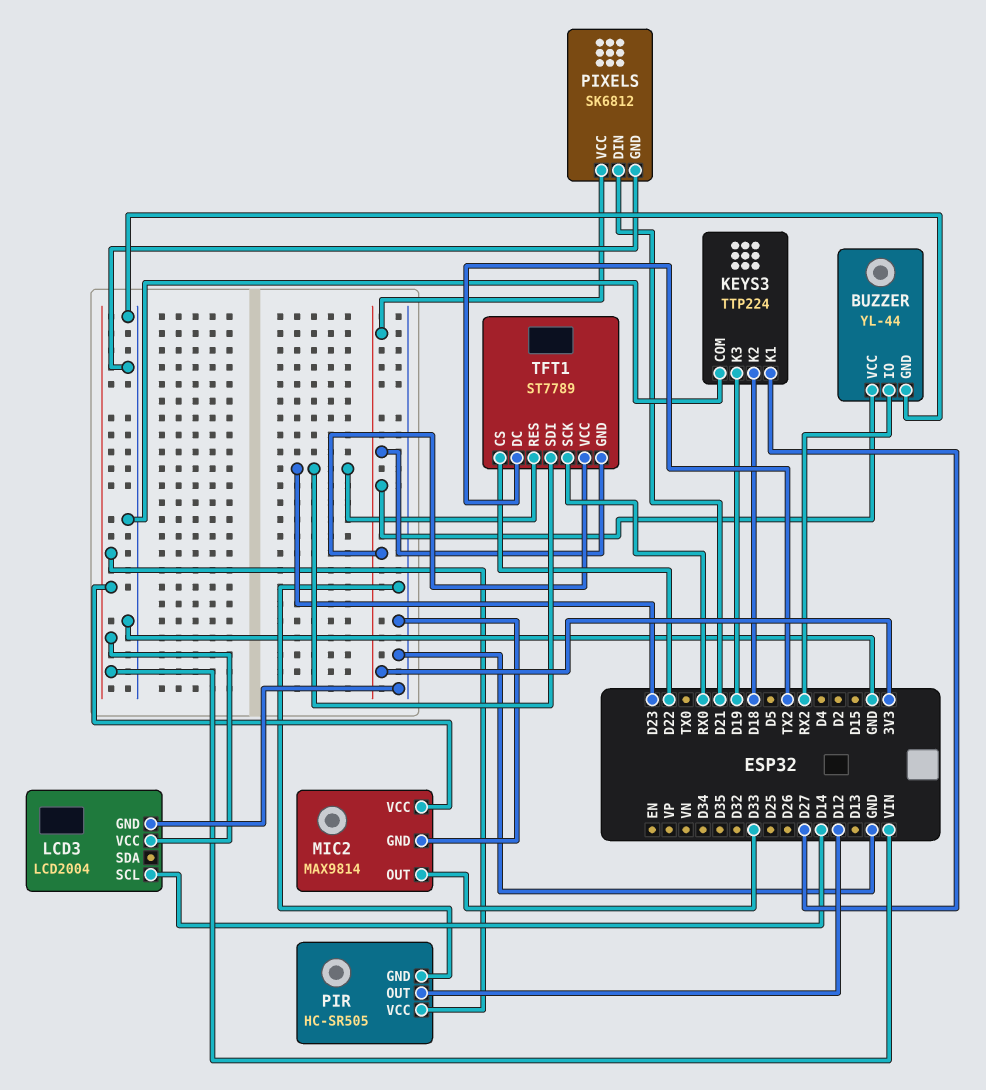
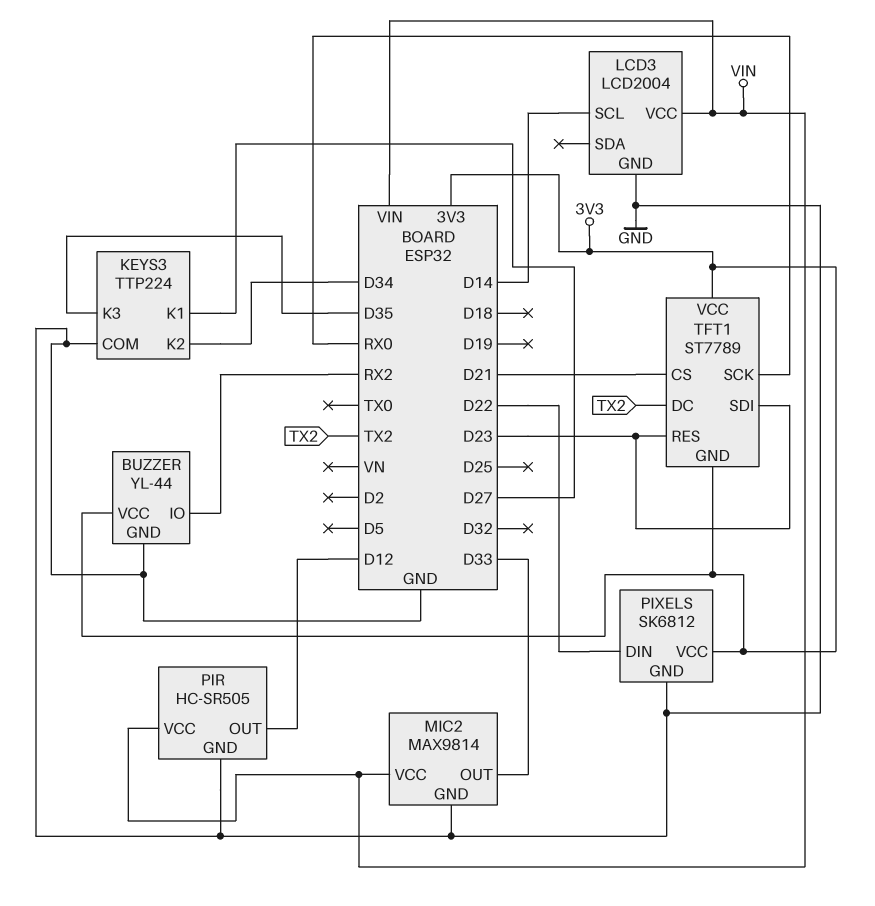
KEYS3 pin K2: D18 -> D34
KEYS3 pin K3: D19 -> D35
PIXELS pin DIN: D21 -> D22
TFT1 pin CS: D22 -> D21

